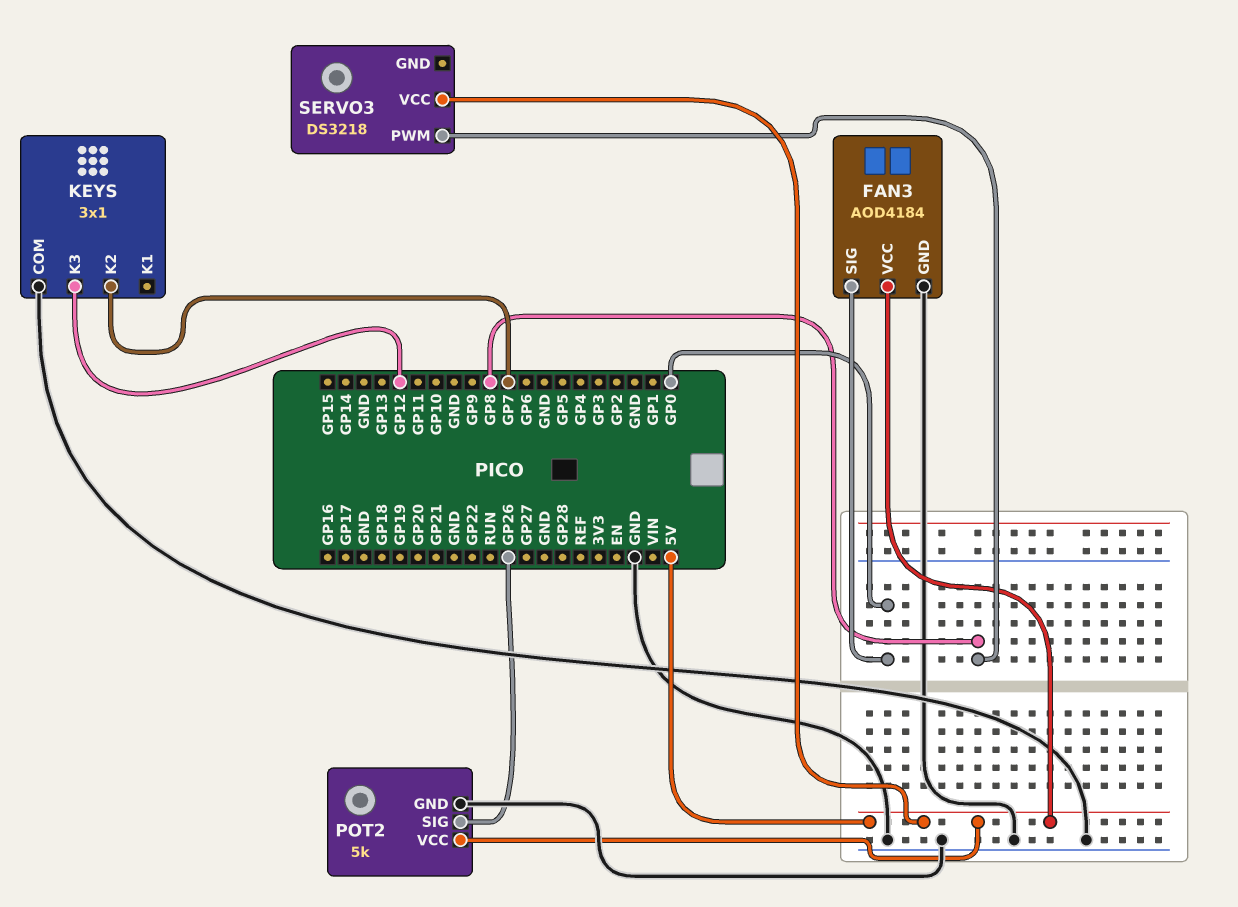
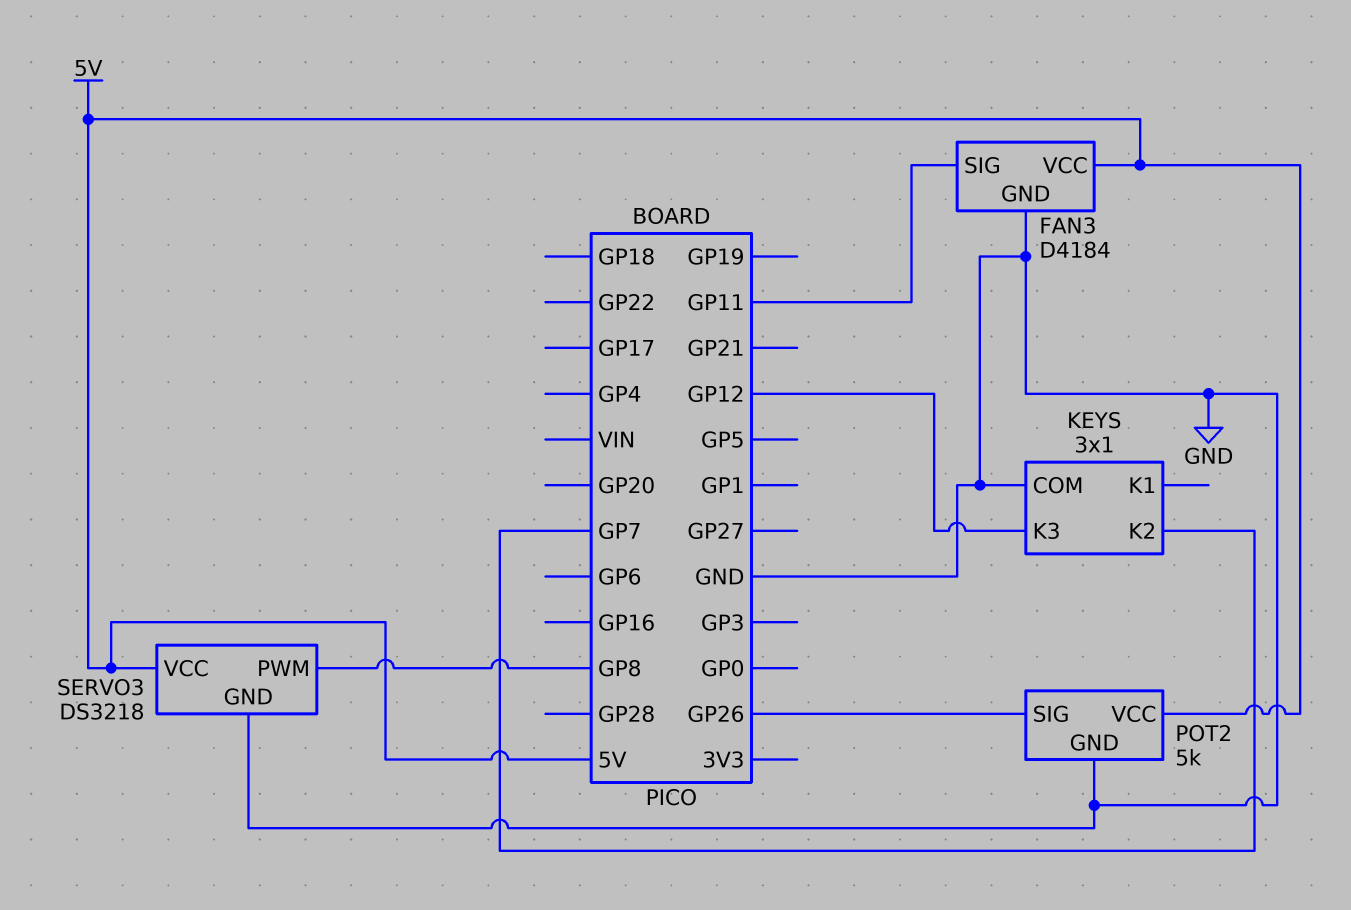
FAN3: AOD4184 -> D4184
FAN3 pin SIG: GP0 -> GP11
SERVO3 pin GND: none -> GND

